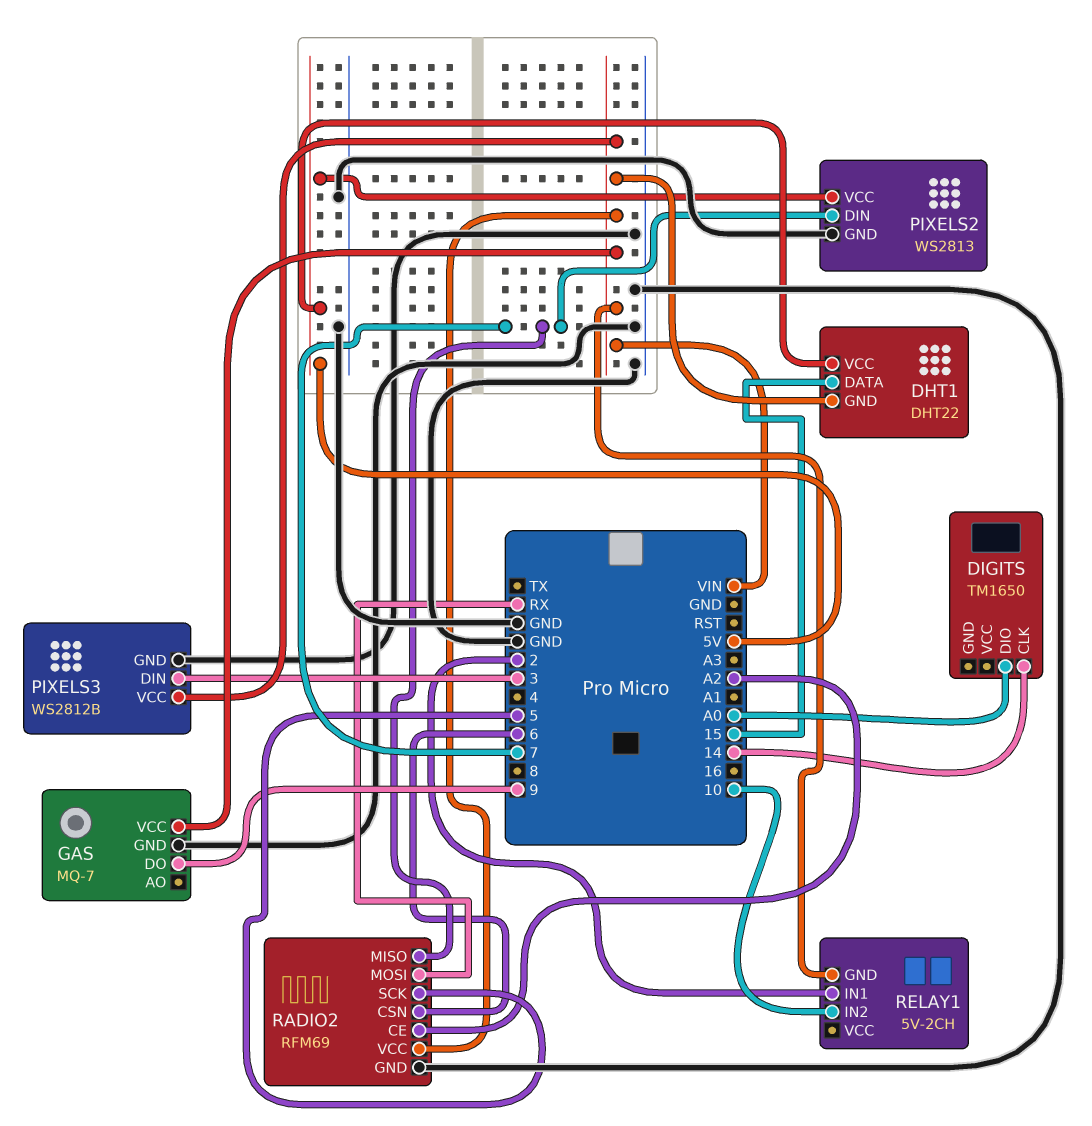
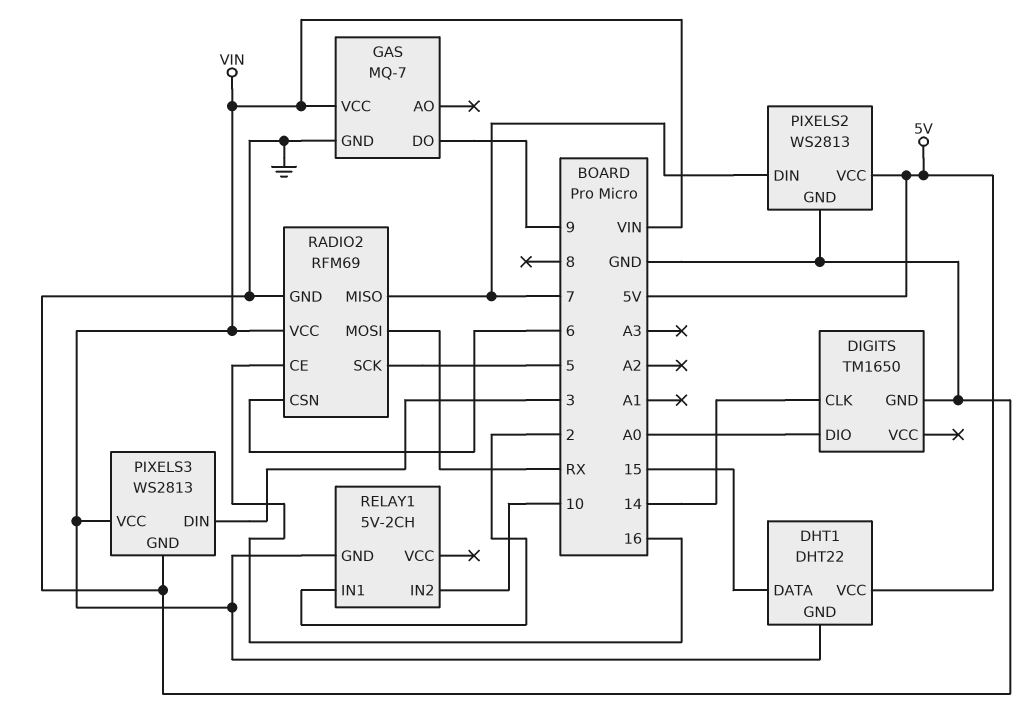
DIGITS pin GND: none -> GND
PIXELS3: WS2812B -> WS2813
RADIO2 pin CE: A2 -> 16

